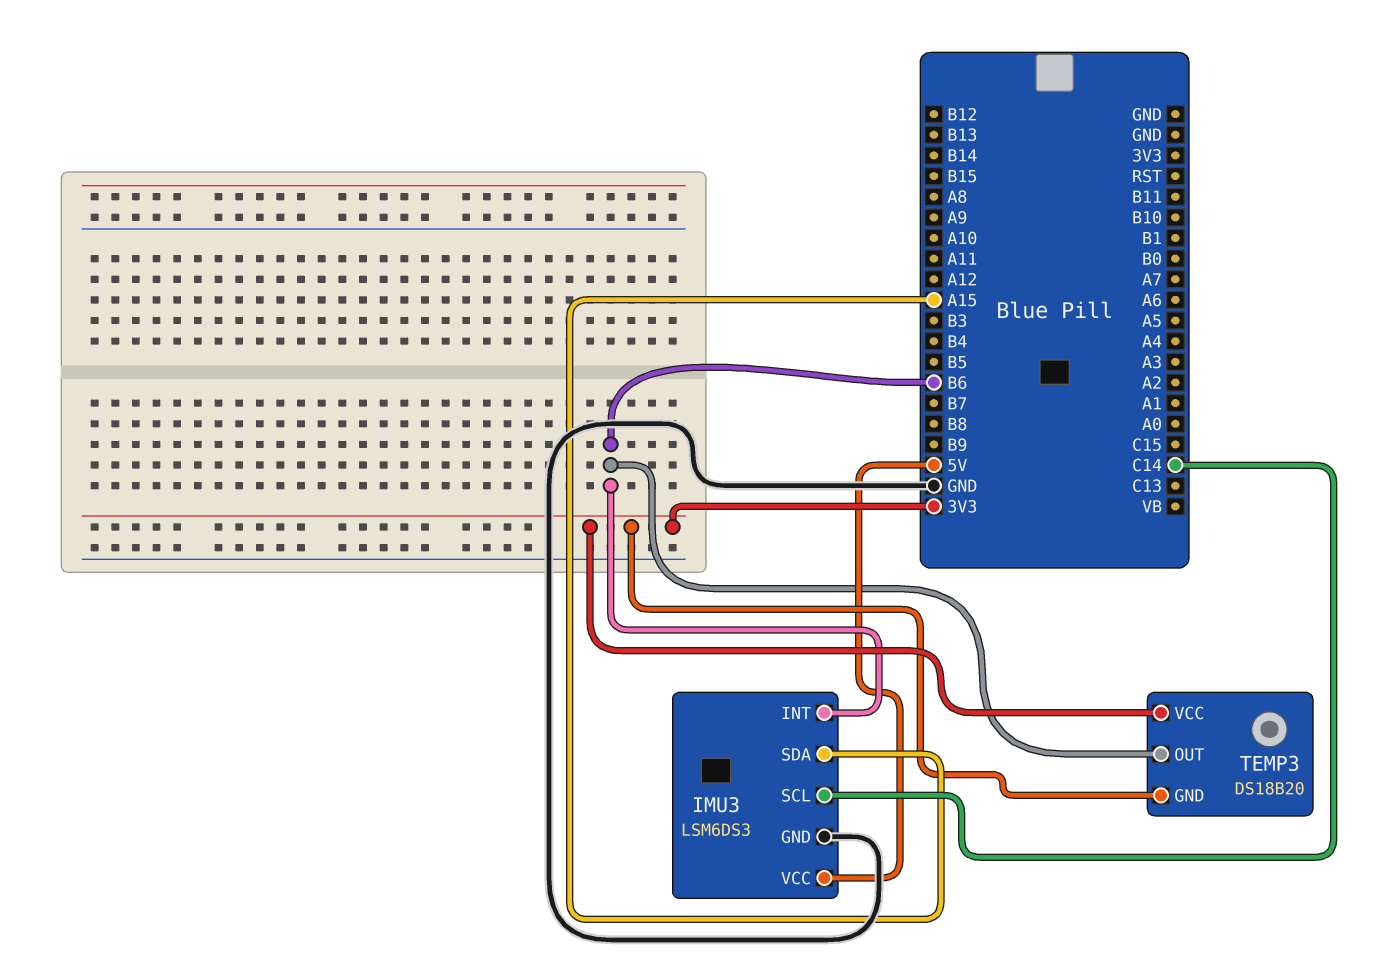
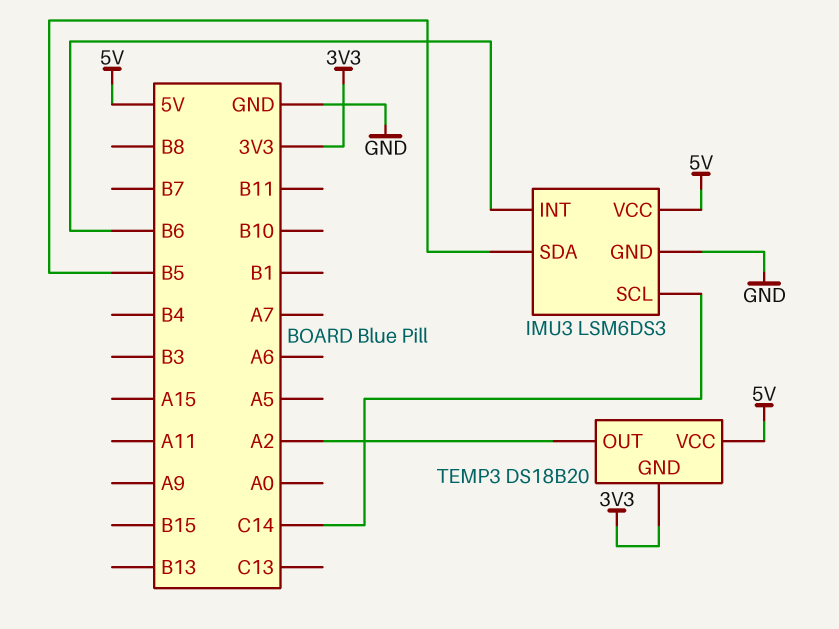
IMU3 pin SDA: A15 -> B5
TEMP3 pin OUT: B6 -> A2
TEMP3 pin VCC: 3V3 -> 5V

